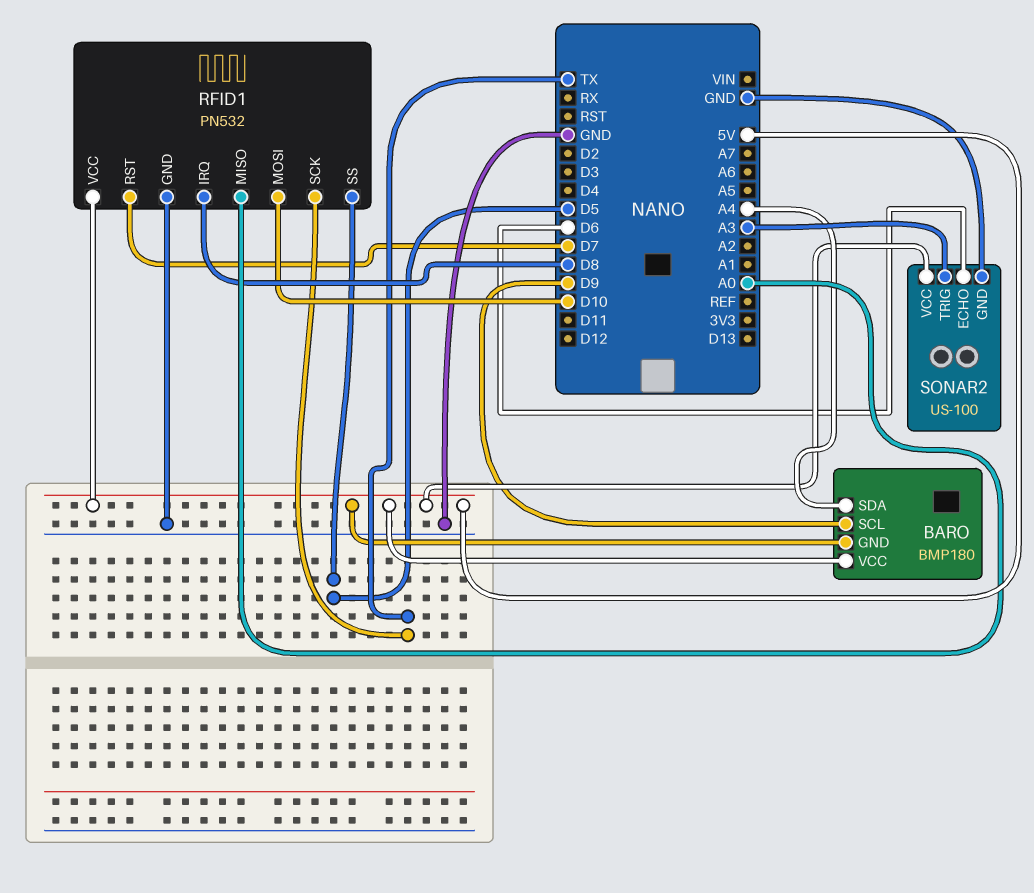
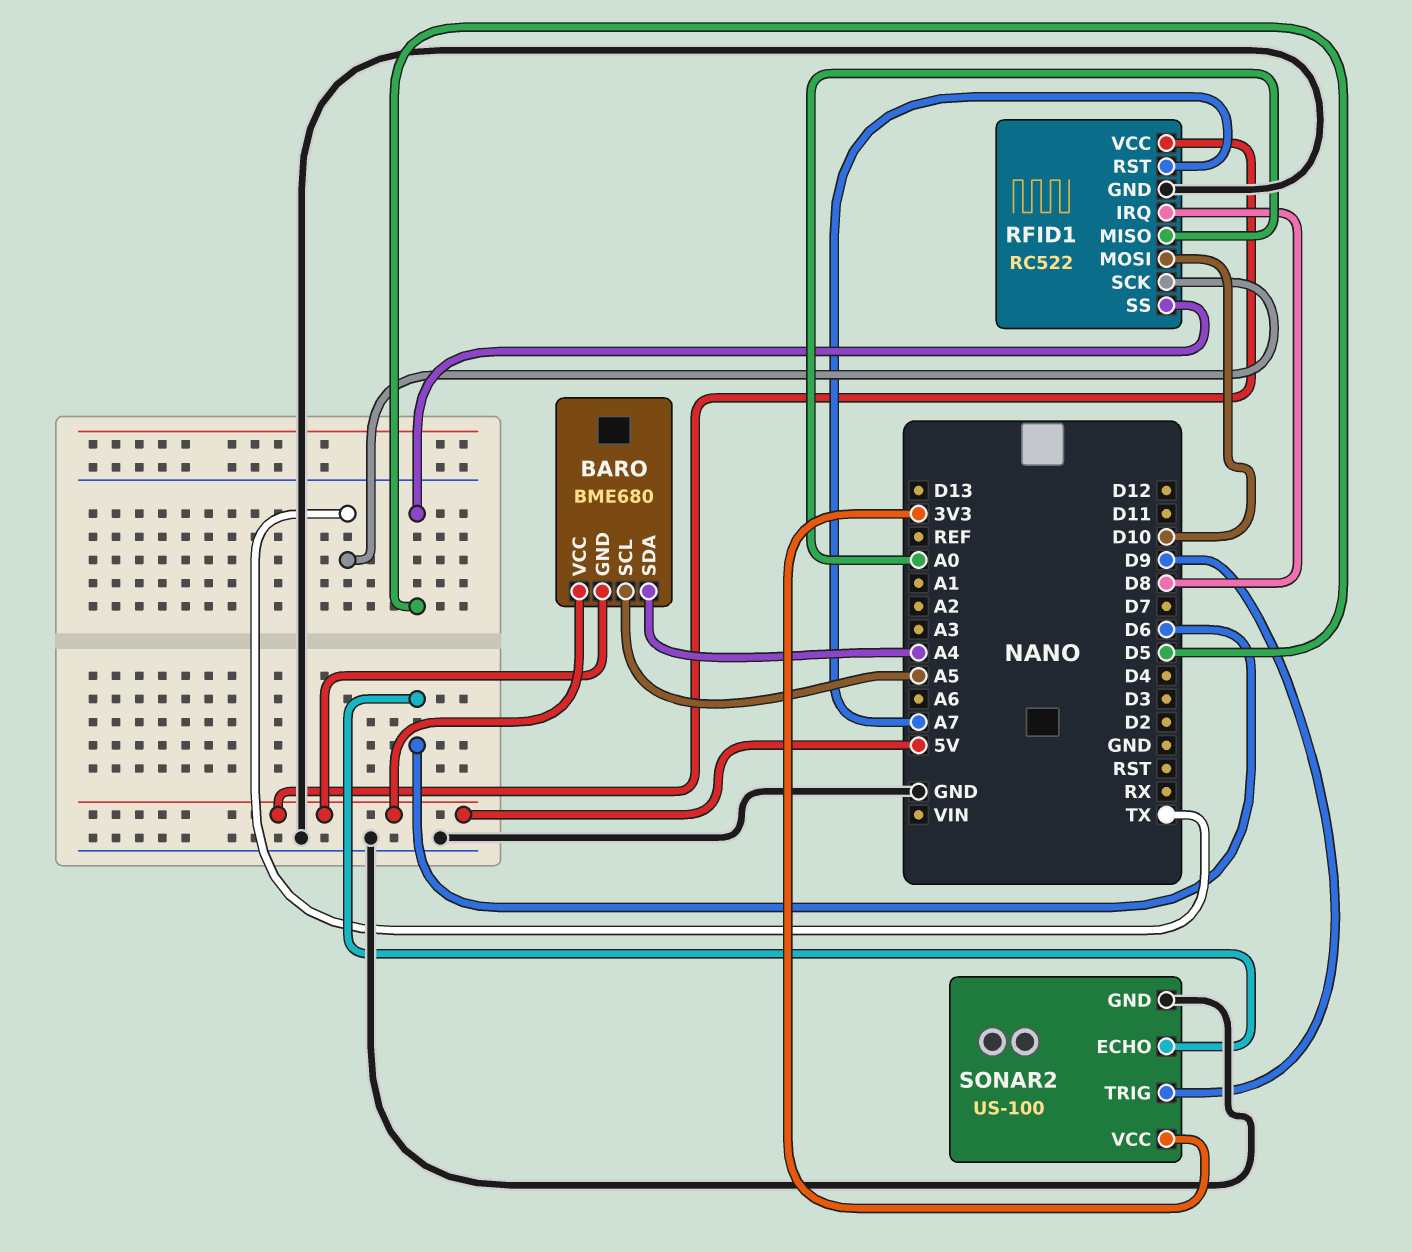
BARO: BMP180 -> BME680
BARO pin SCL: D9 -> A5
RFID1: PN532 -> RC522
RFID1 pin RST: D7 -> A7
SONAR2 pin TRIG: A3 -> D9
SONAR2 pin VCC: 5V -> 3V3

